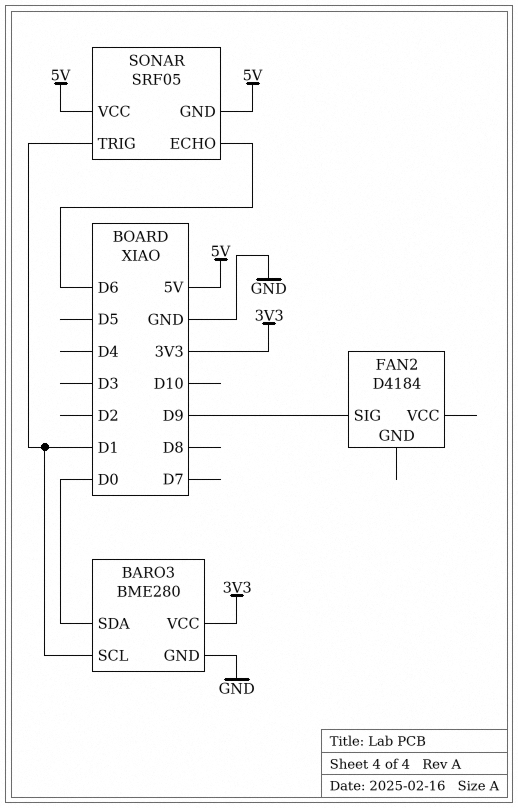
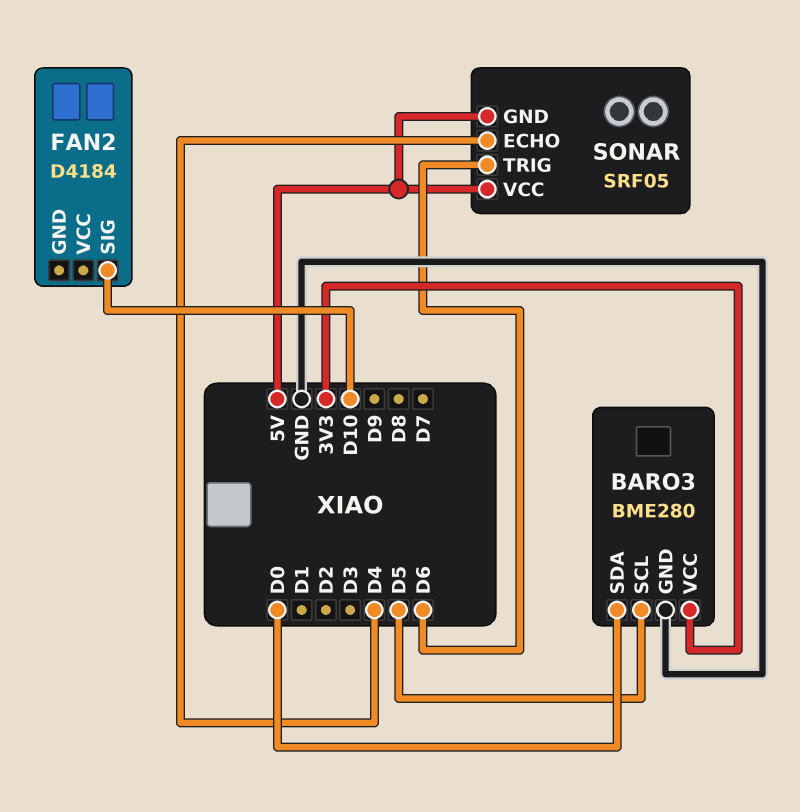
BARO3 pin SCL: D1 -> D5
FAN2 pin SIG: D9 -> D10
SONAR pin ECHO: D6 -> D4
SONAR pin TRIG: D1 -> D6

